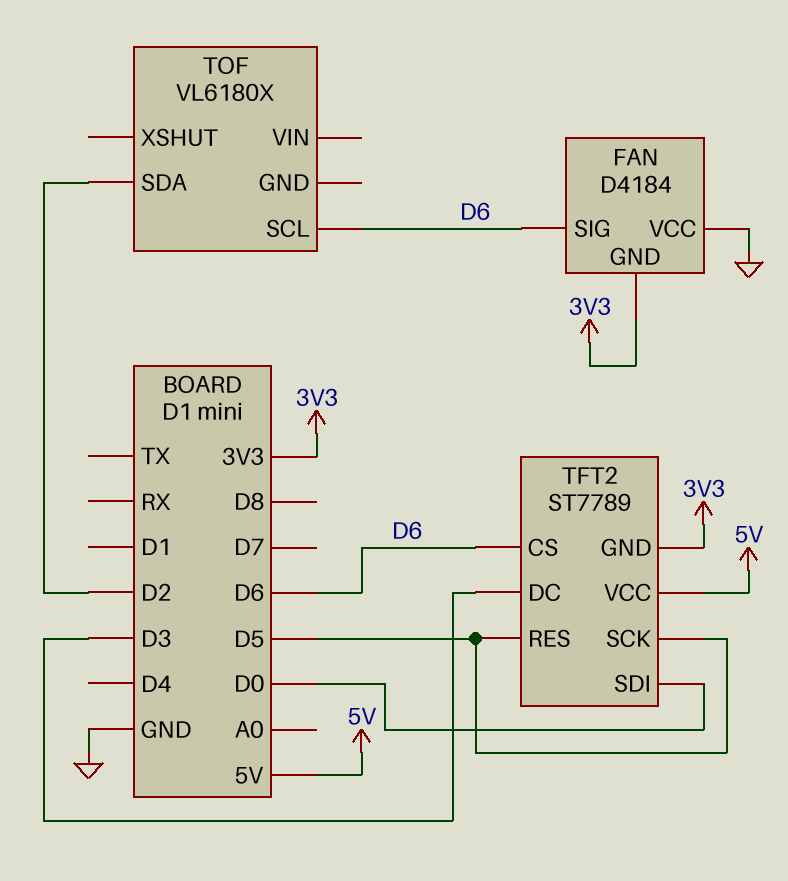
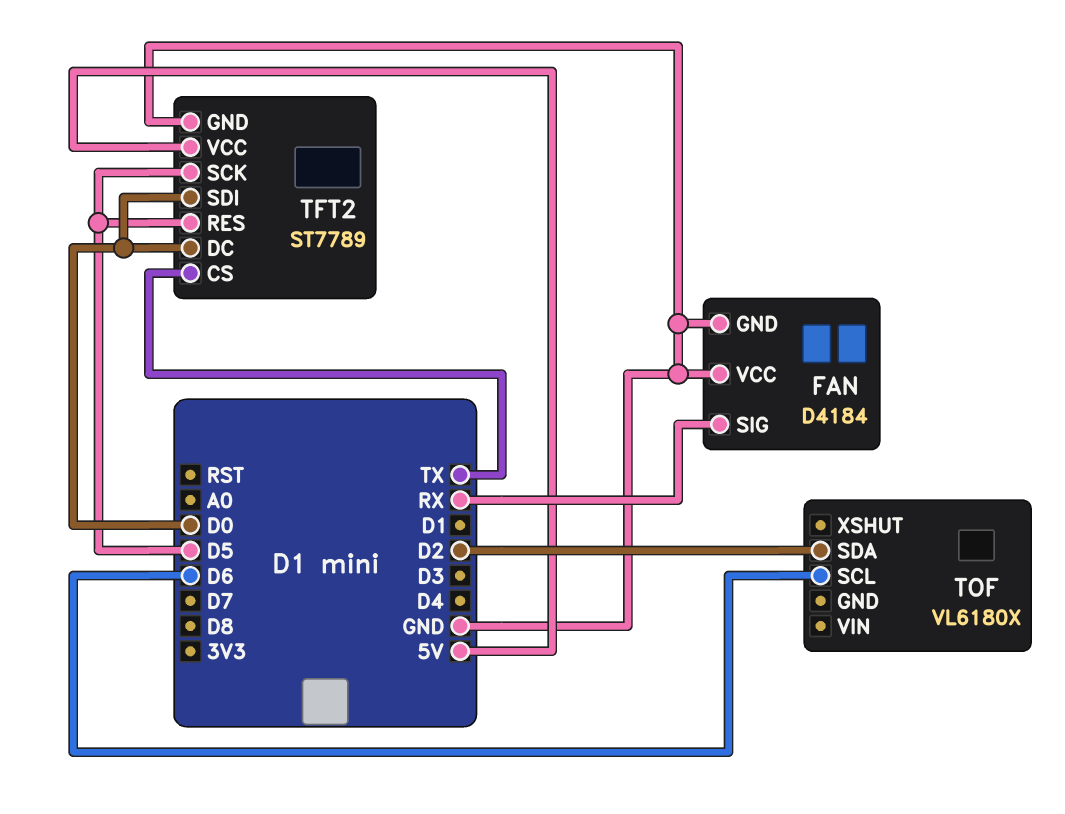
FAN pin GND: 3V3 -> GND
FAN pin SIG: D6 -> RX
TFT2 pin CS: D6 -> TX
TFT2 pin DC: D3 -> D0
TFT2 pin GND: 3V3 -> GND

